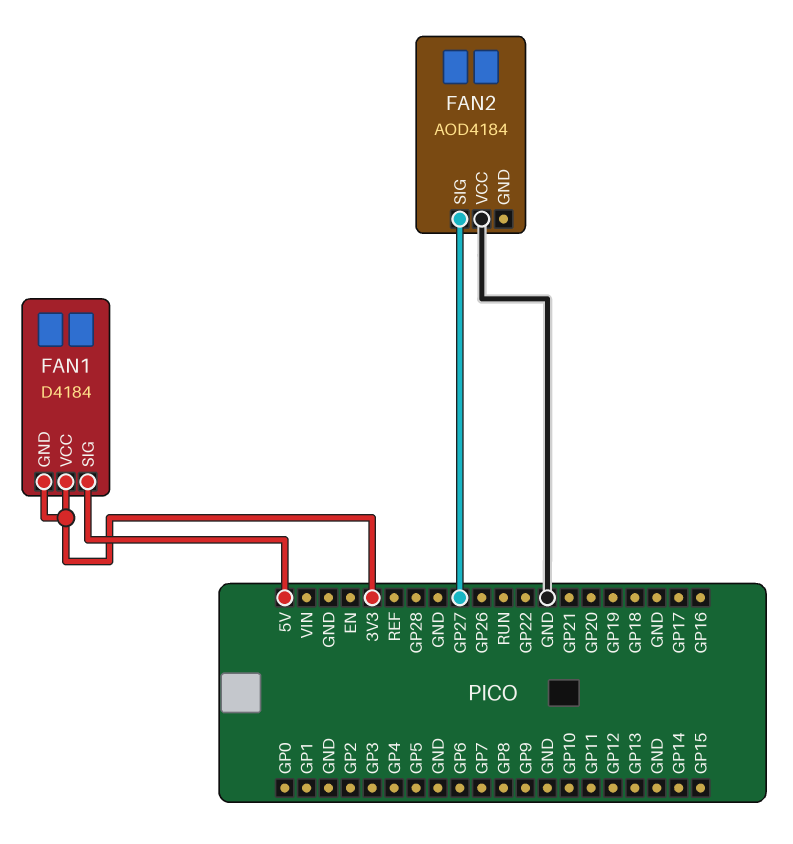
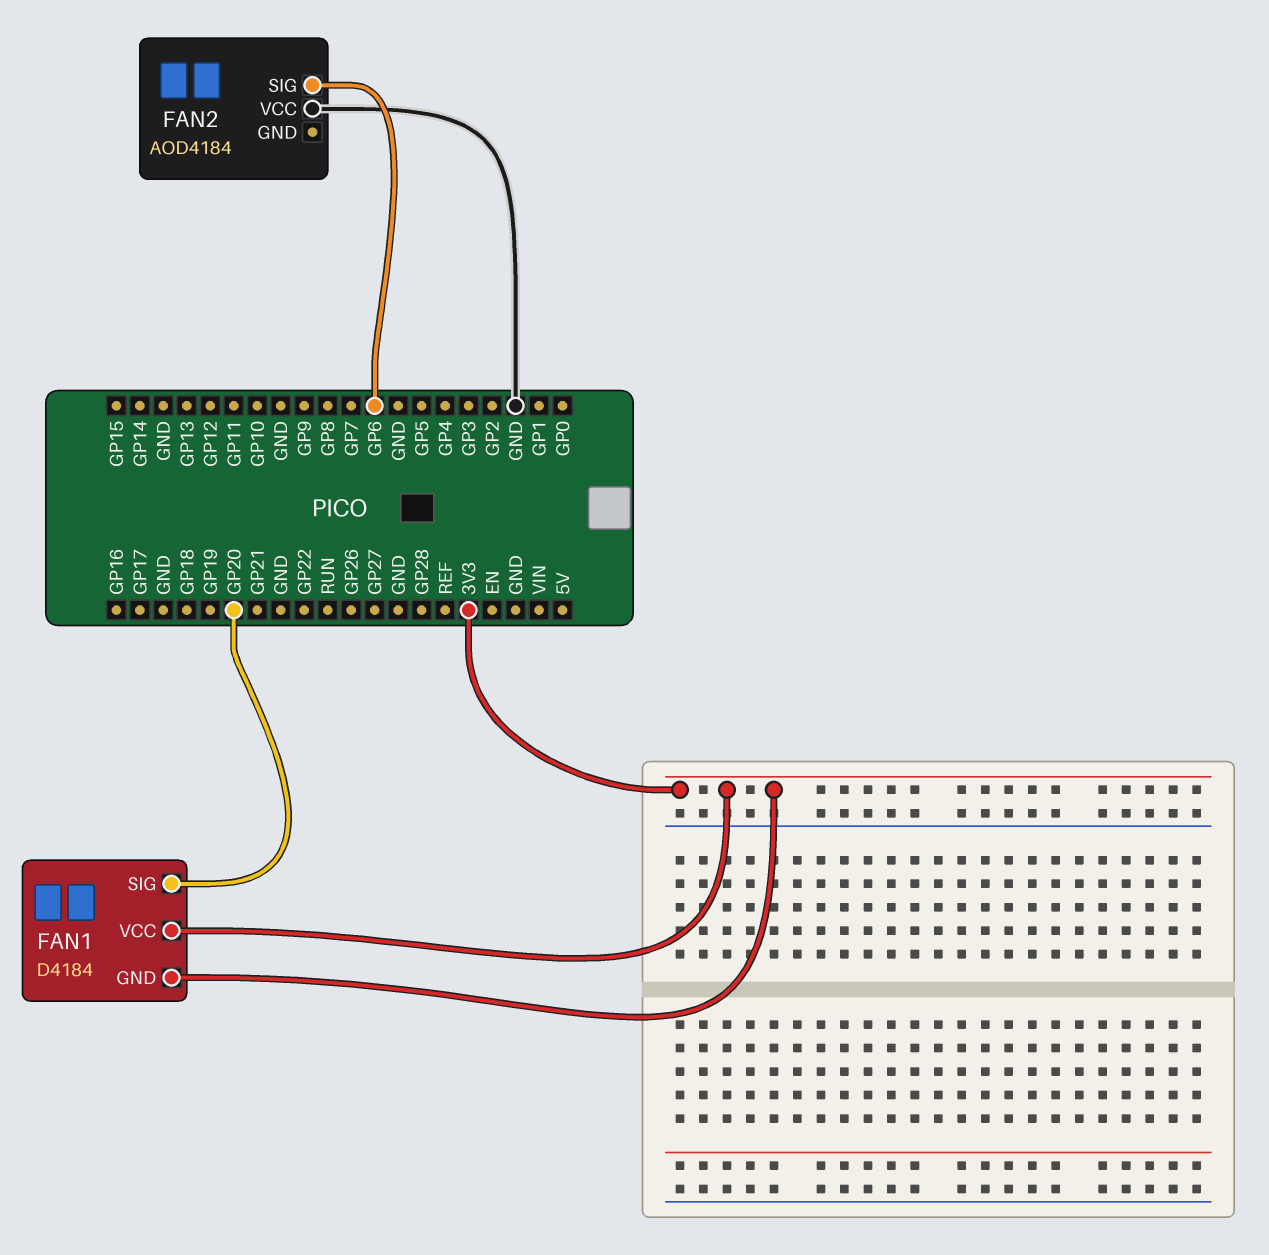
FAN1 pin SIG: 5V -> GP20
FAN2 pin SIG: GP27 -> GP6

